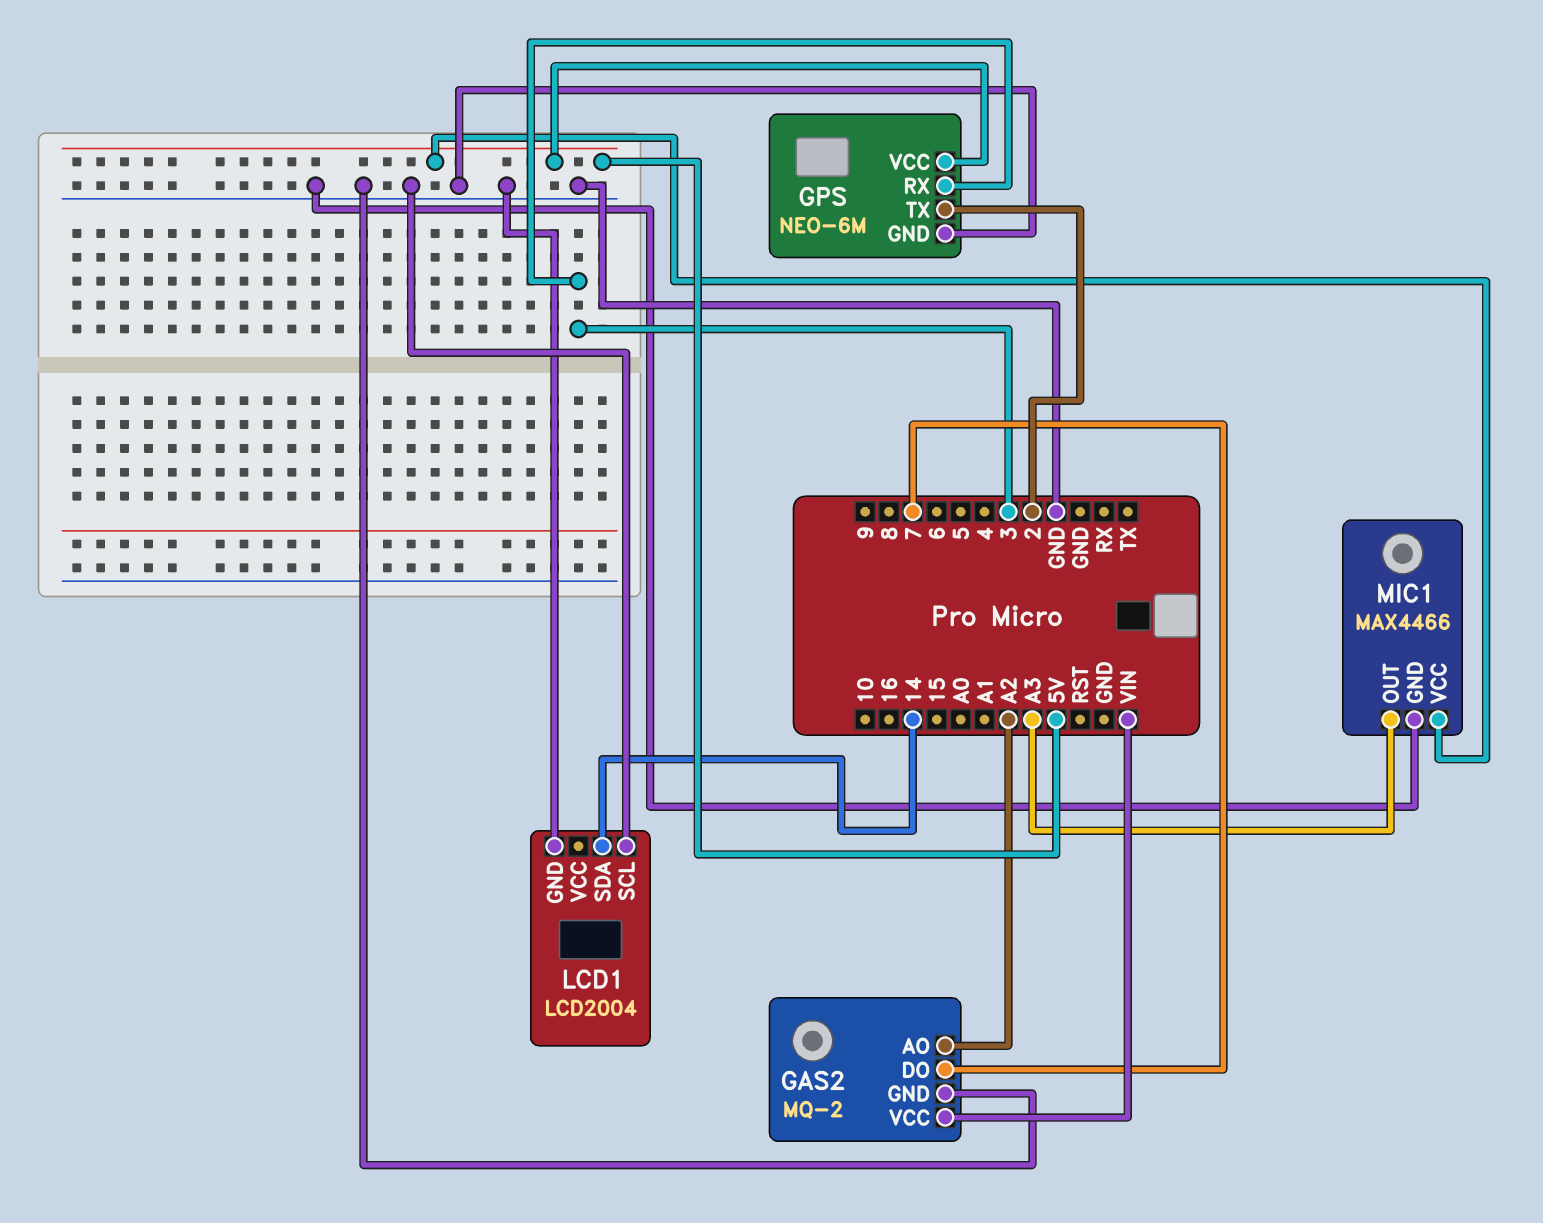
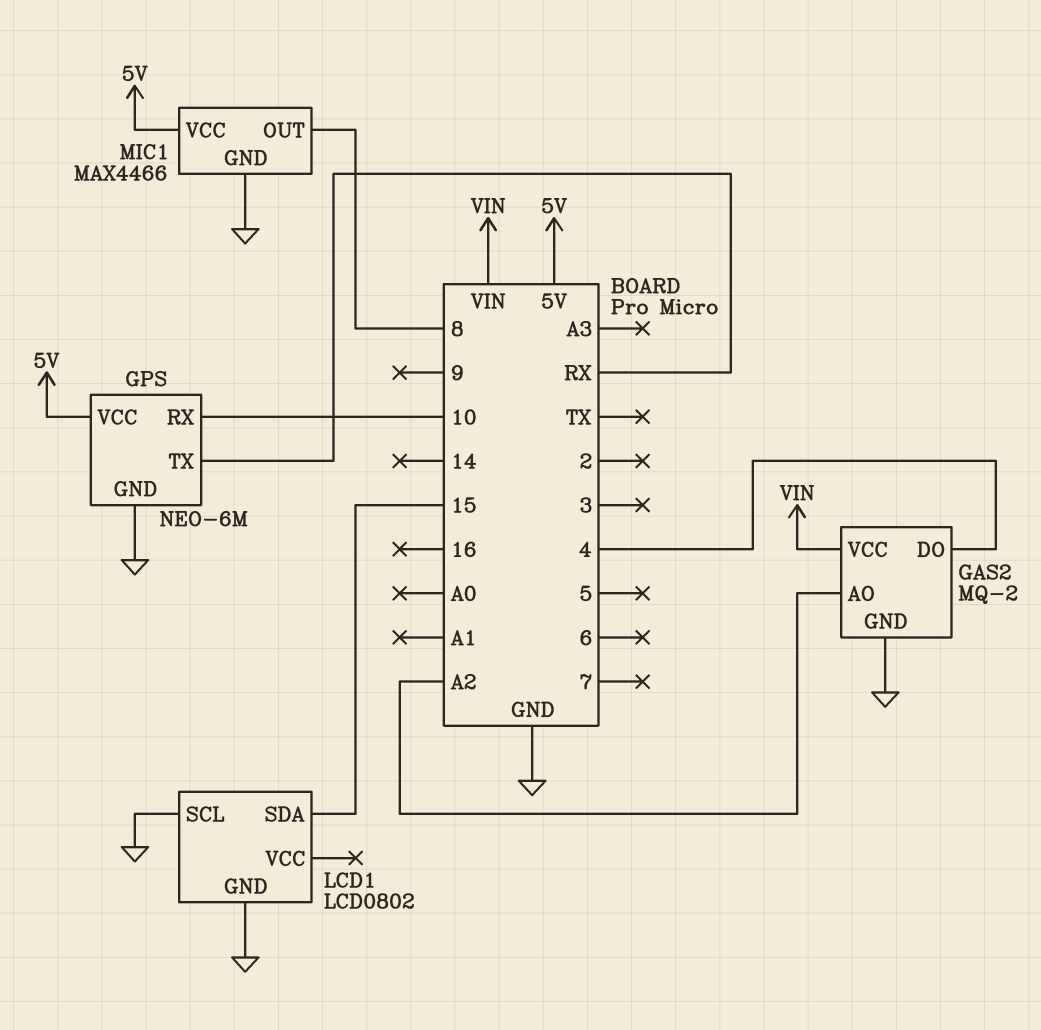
GAS2 pin DO: 7 -> 4
GPS pin RX: 3 -> 10
GPS pin TX: 2 -> RX
LCD1: LCD2004 -> LCD0802
LCD1 pin SDA: 14 -> 15
MIC1 pin OUT: A3 -> 8

